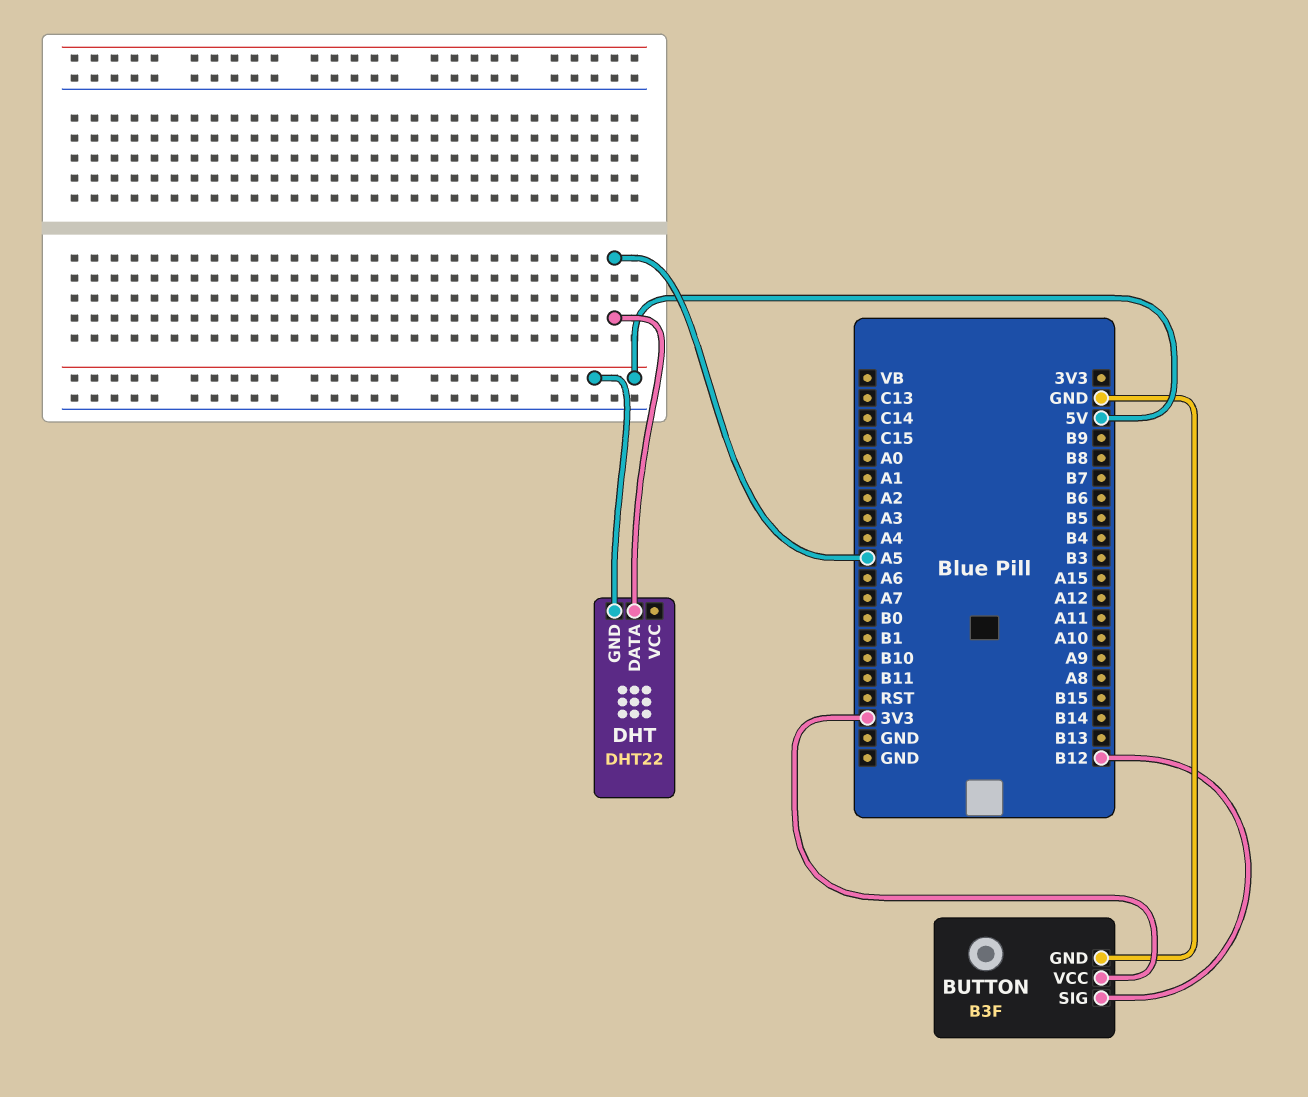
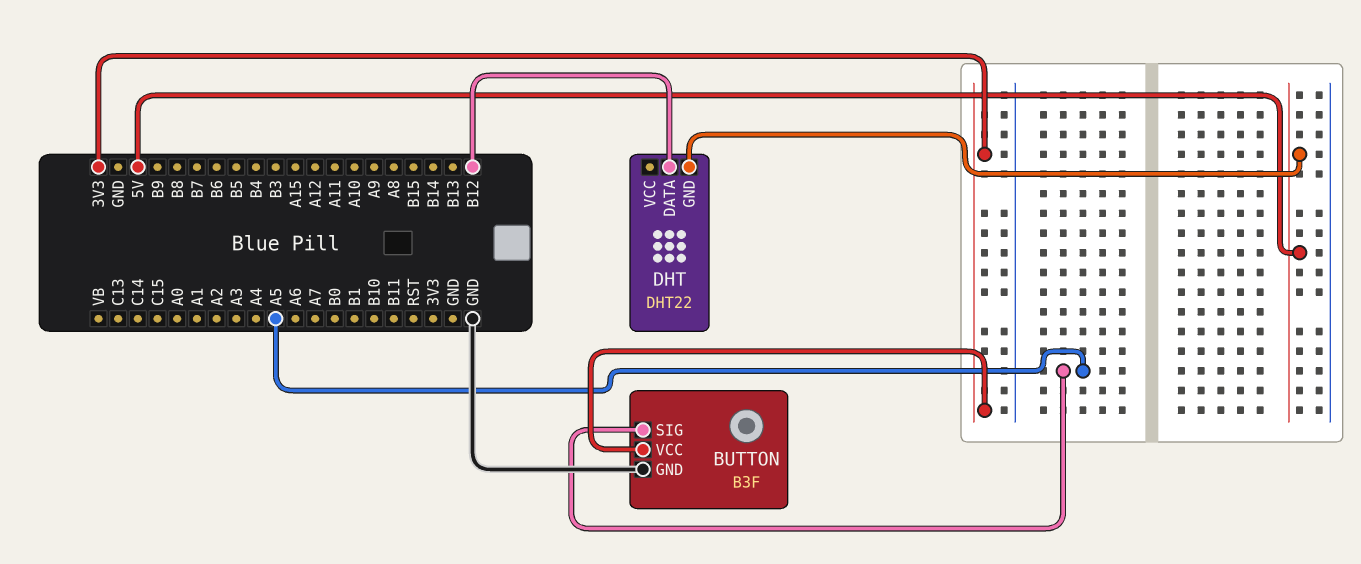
BUTTON pin SIG: B12 -> A5
DHT pin DATA: A5 -> B12

